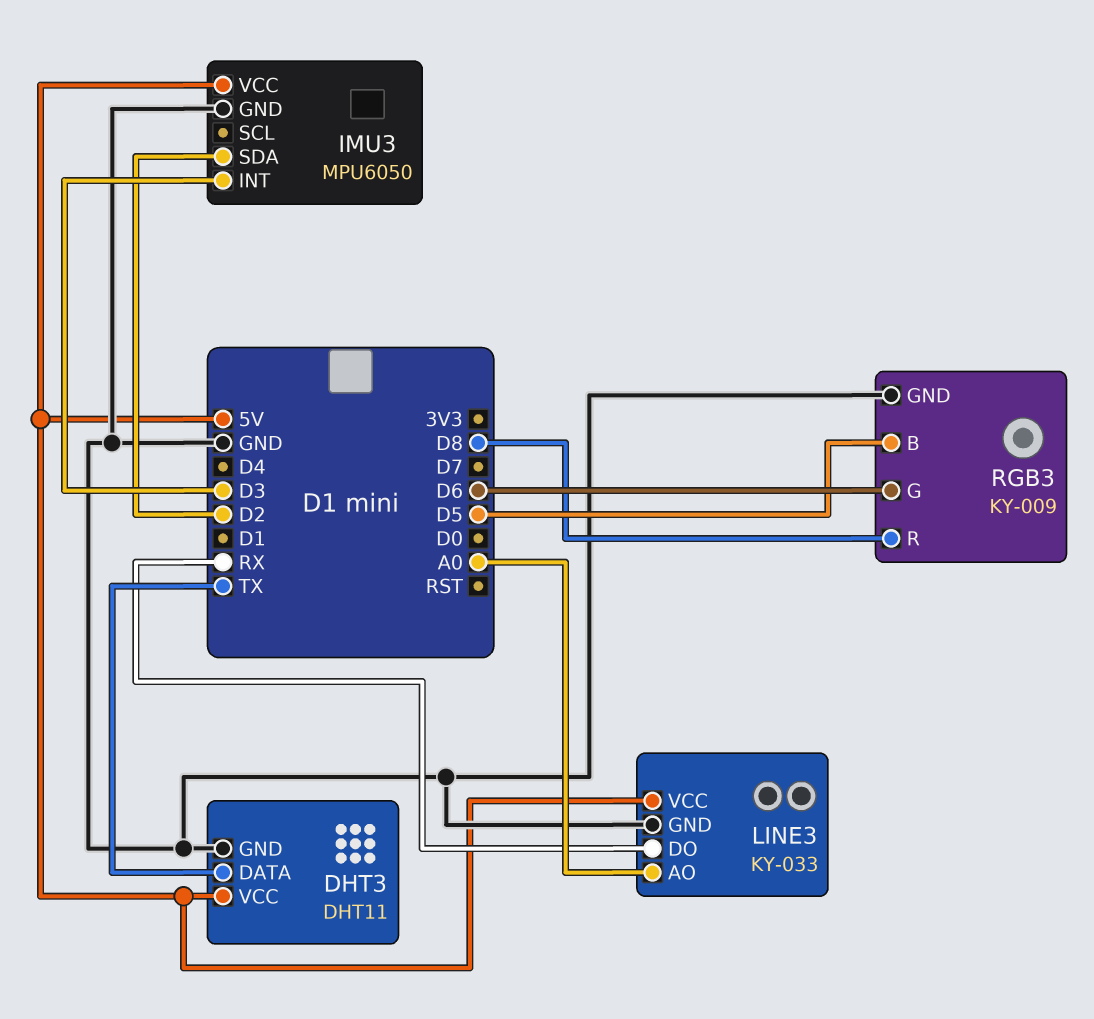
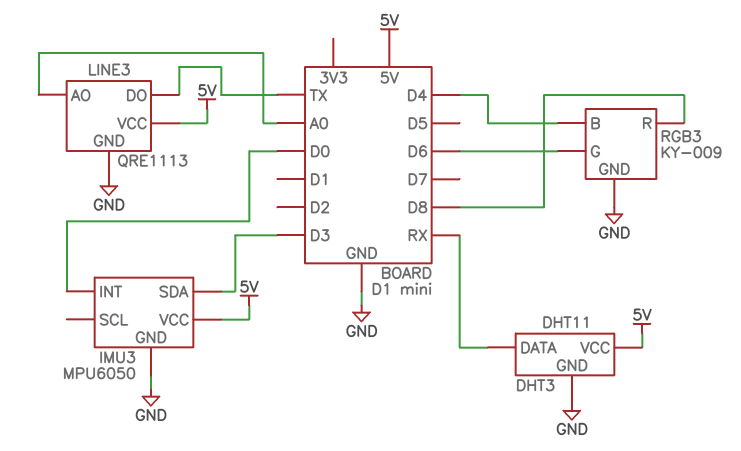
DHT3 pin DATA: TX -> RX
IMU3 pin INT: D3 -> D0
IMU3 pin SDA: D2 -> D3
LINE3: KY-033 -> QRE1113
LINE3 pin DO: RX -> TX
RGB3 pin B: D5 -> D4

